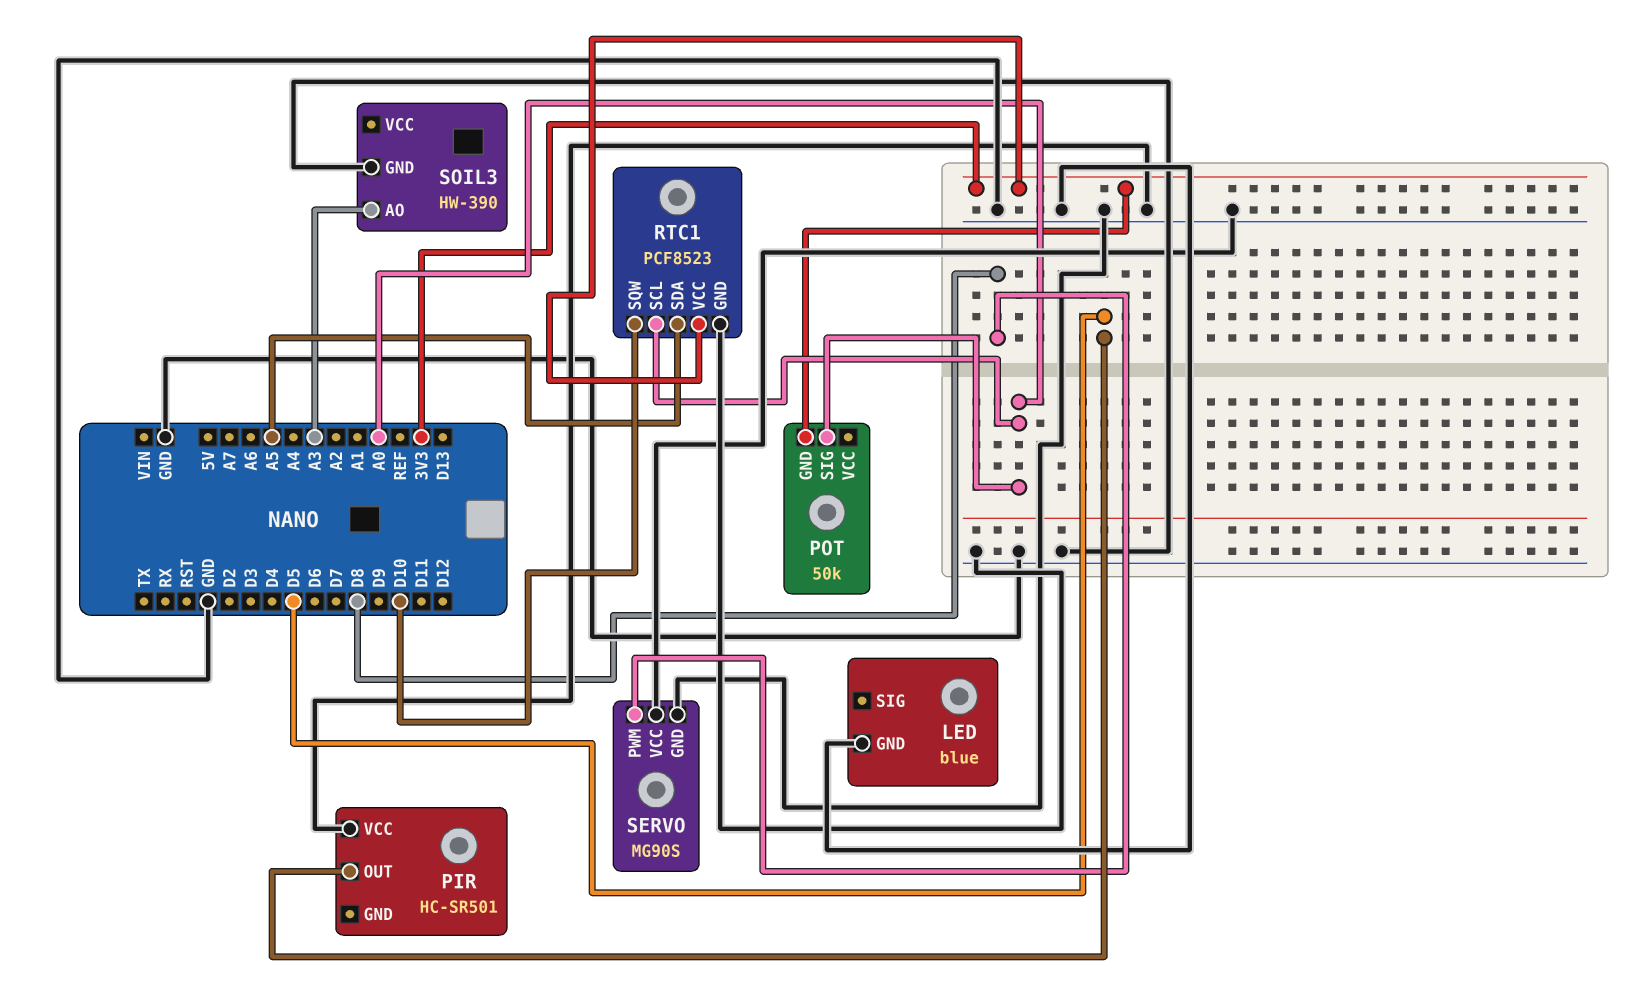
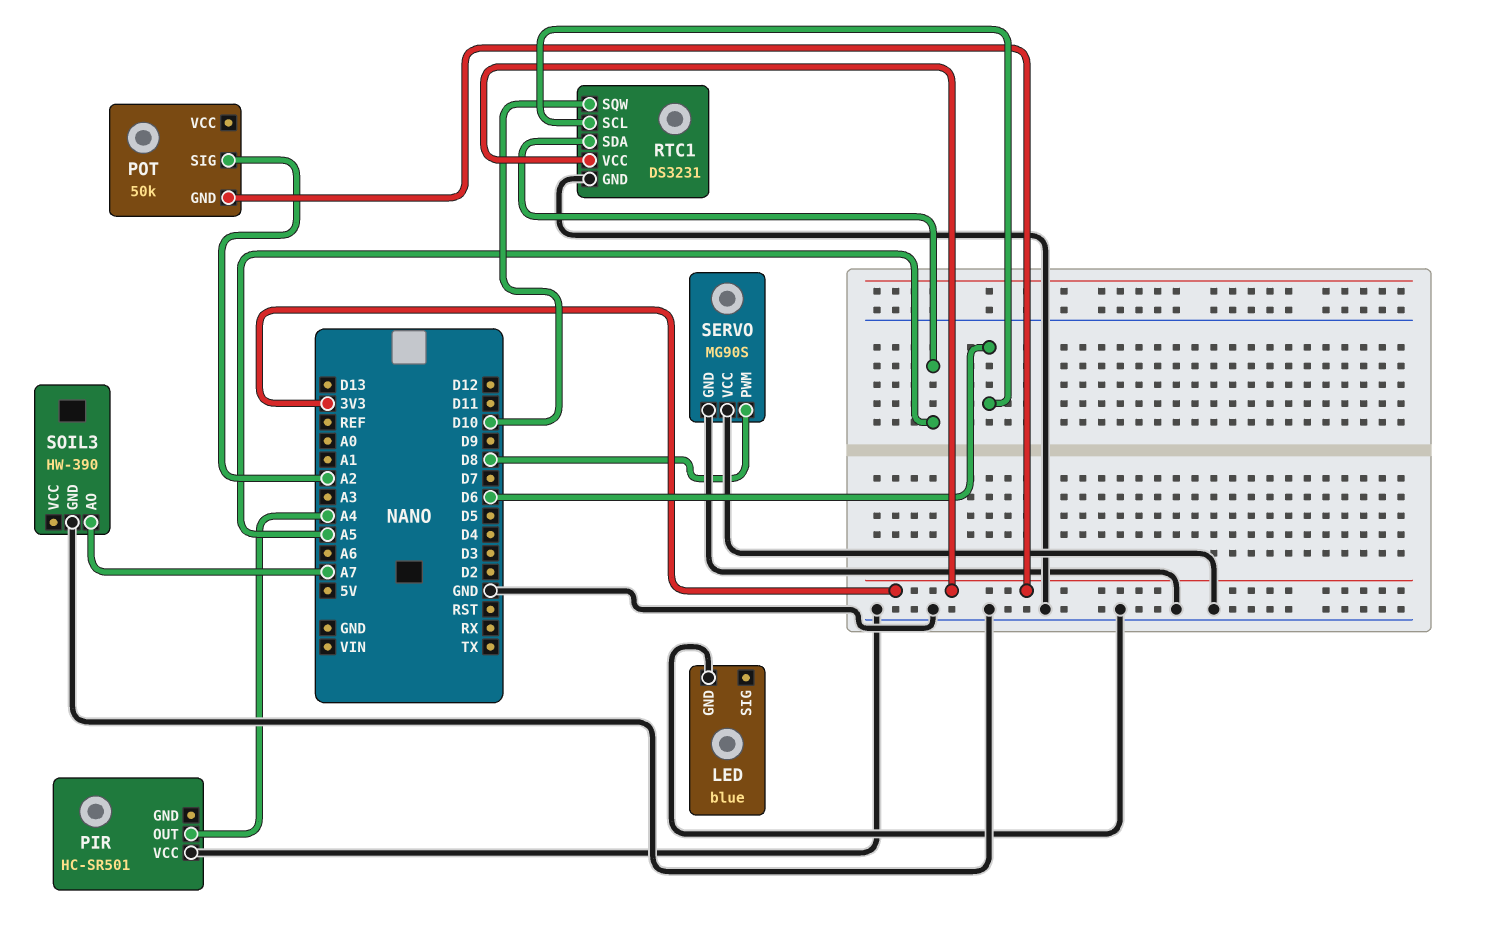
PIR pin OUT: D5 -> A4
POT pin SIG: A0 -> A2
RTC1: PCF8523 -> DS3231
RTC1 pin SCL: A0 -> D6
SOIL3 pin AO: A3 -> A7

